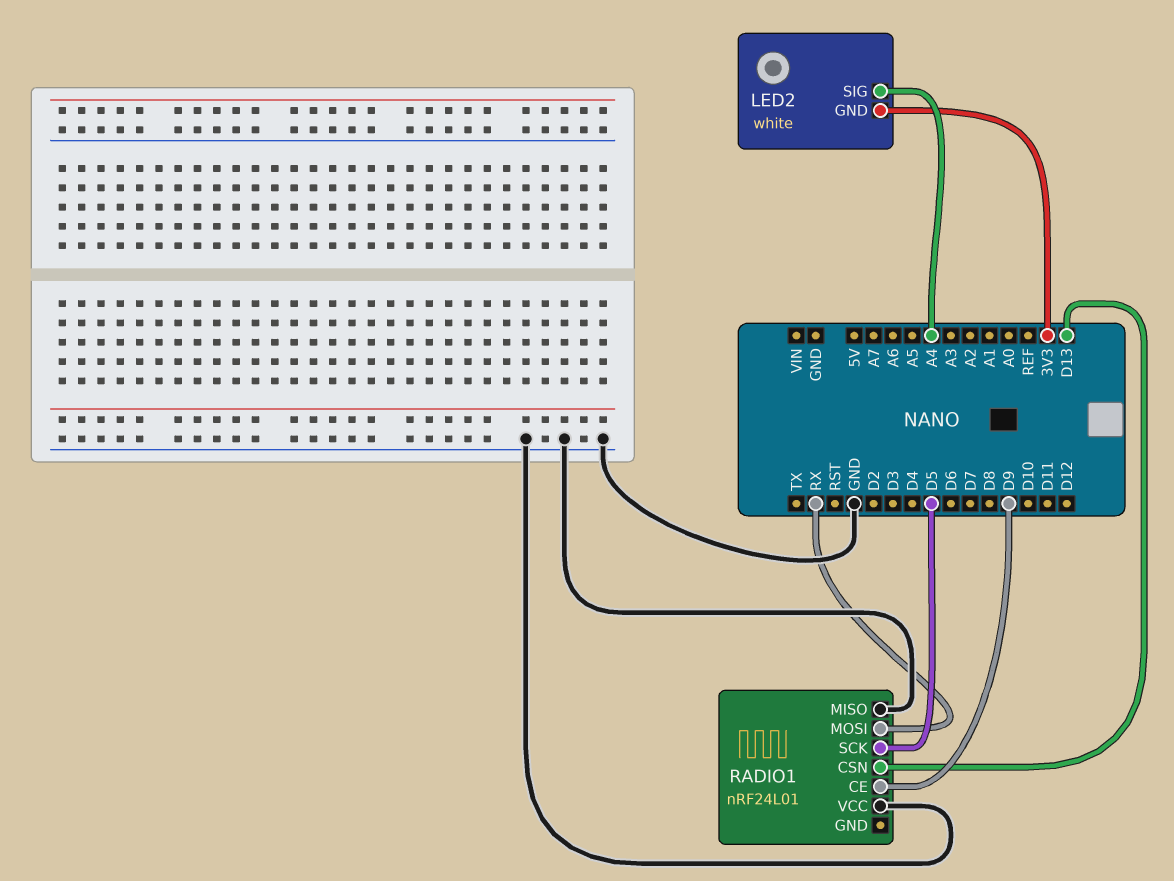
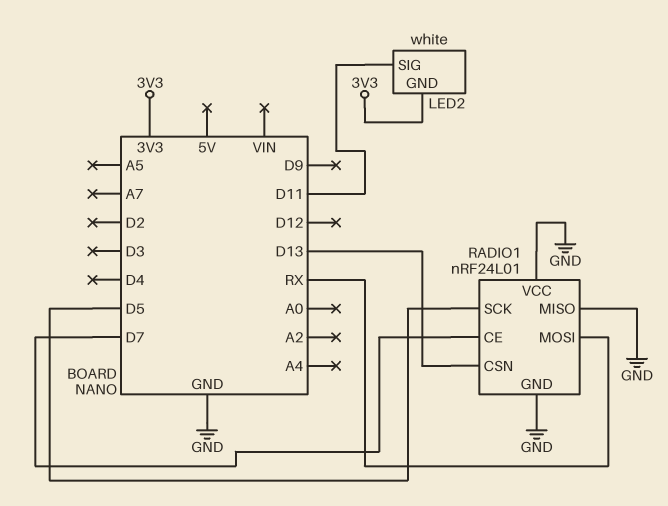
LED2 pin SIG: A4 -> D11
RADIO1 pin CE: D9 -> D7
RADIO1 pin GND: none -> GND

